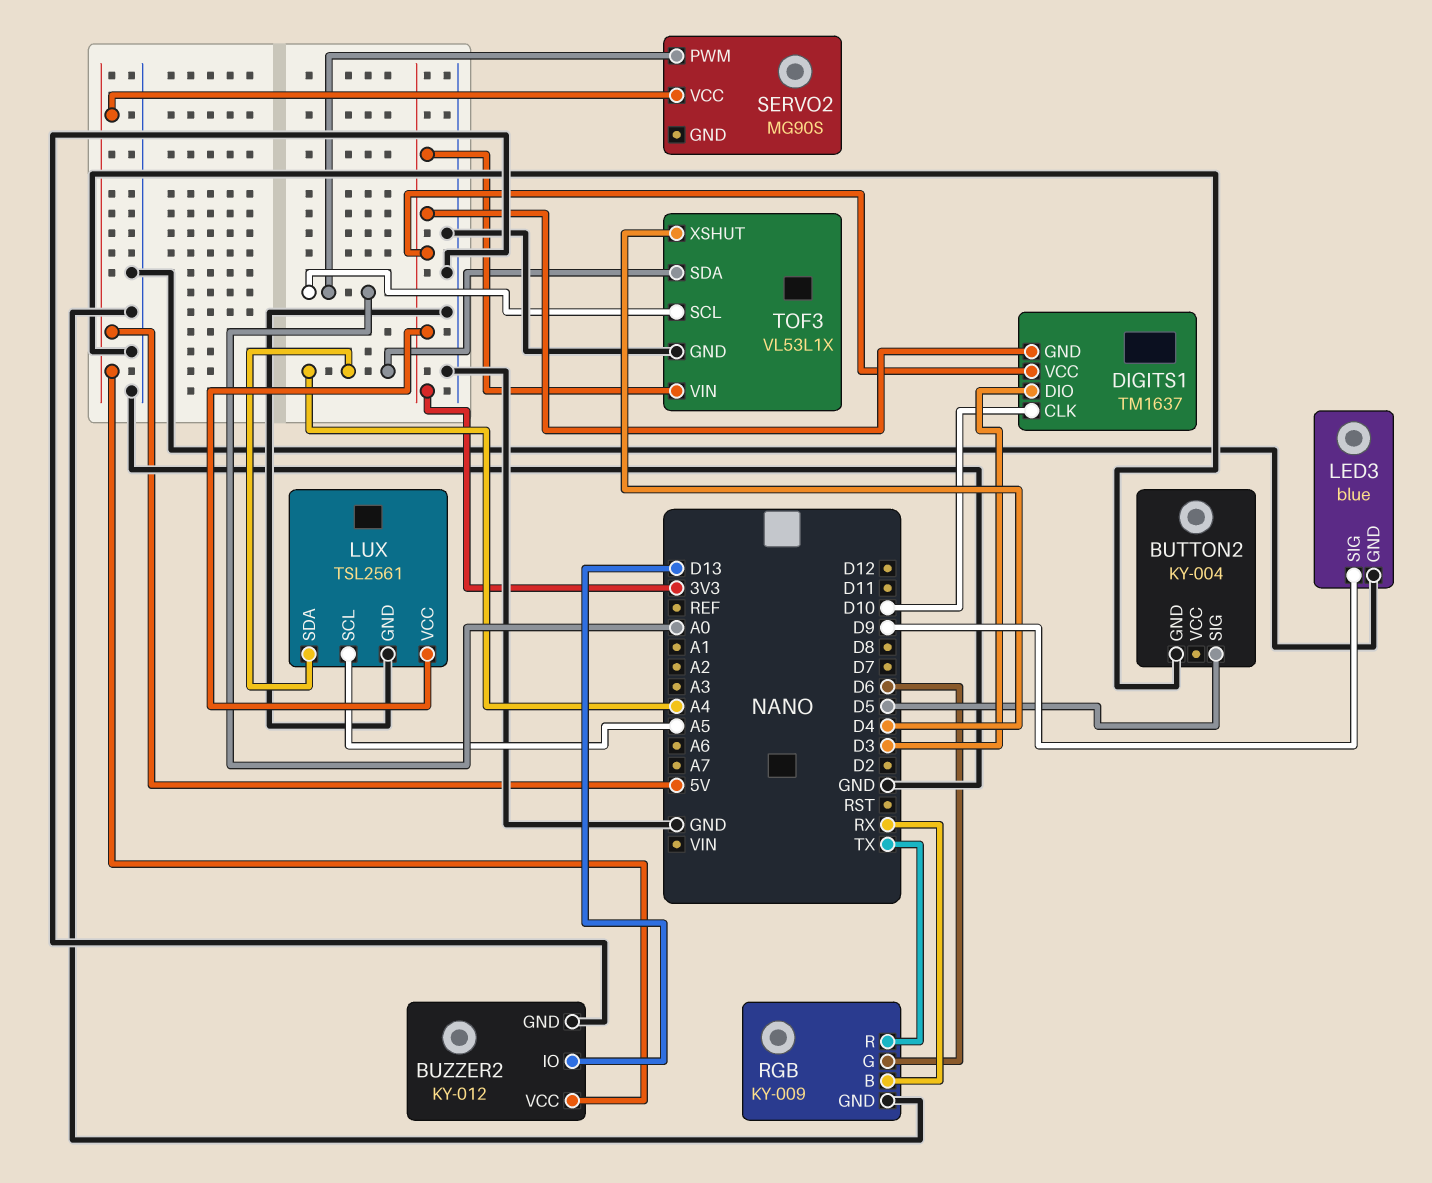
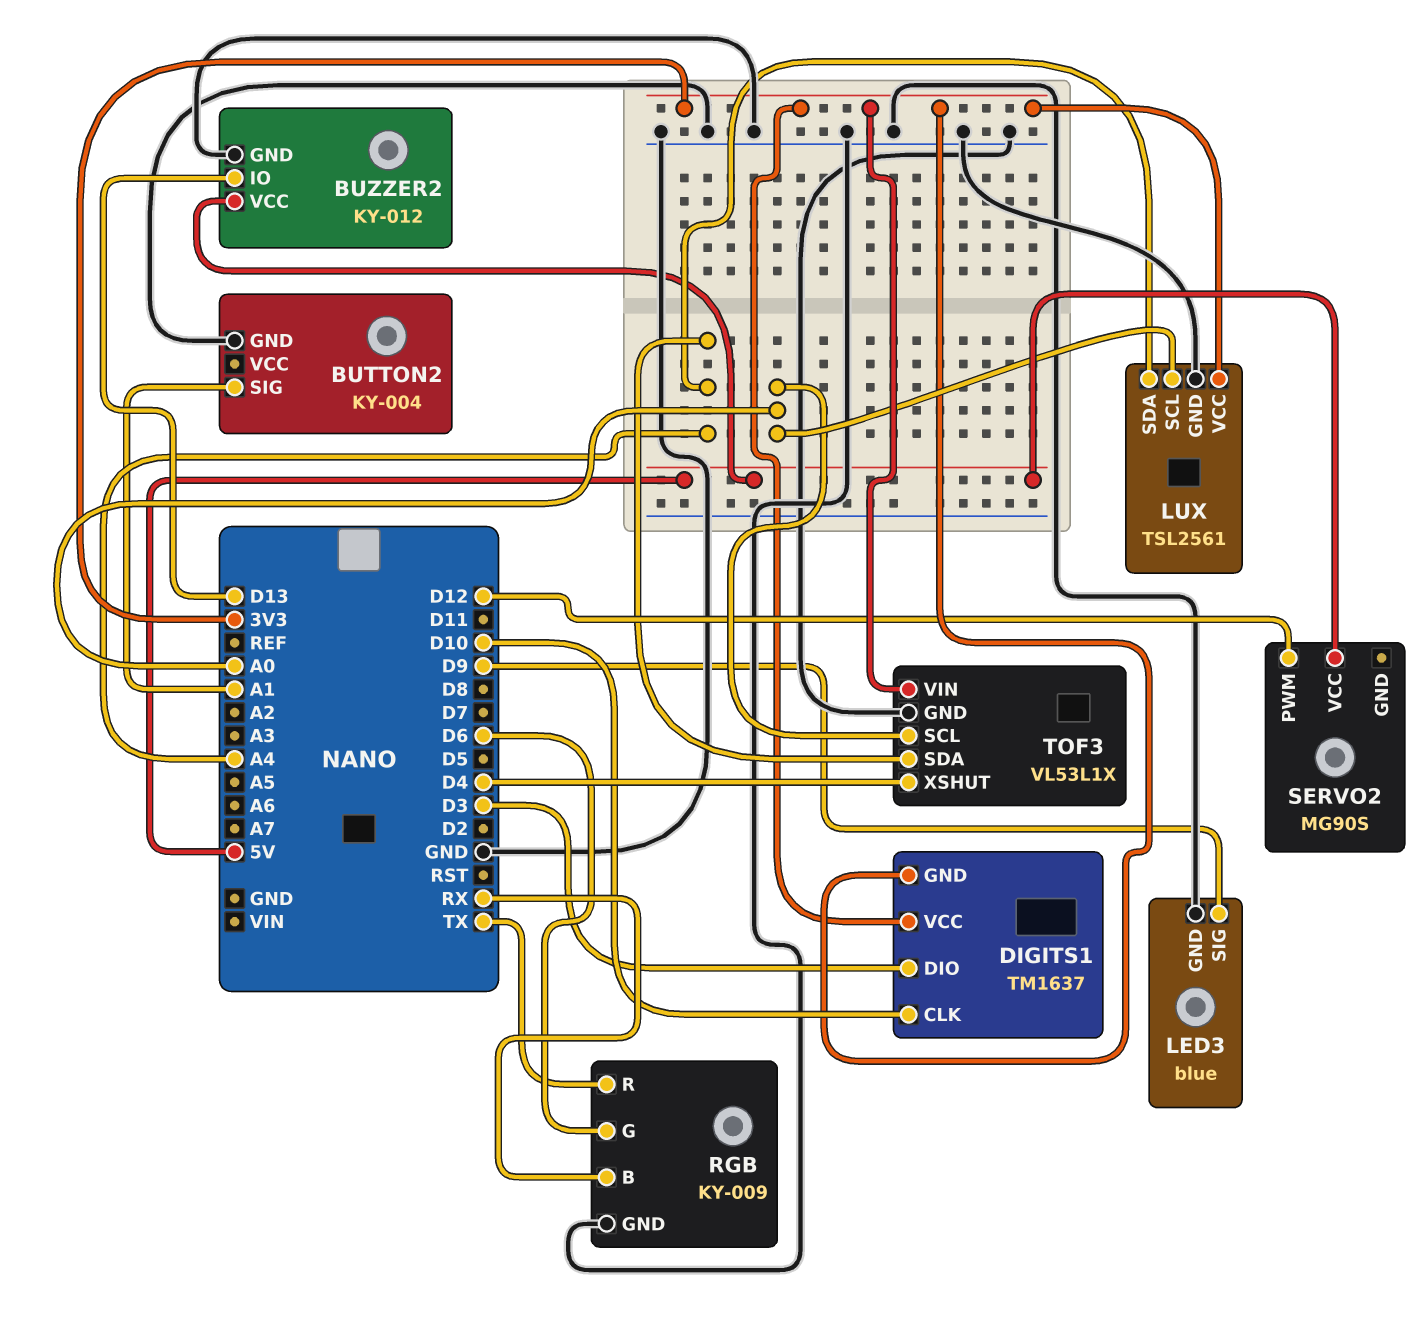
BUTTON2 pin SIG: D5 -> A1
LUX pin SCL: A5 -> A0
SERVO2 pin PWM: A0 -> D12

